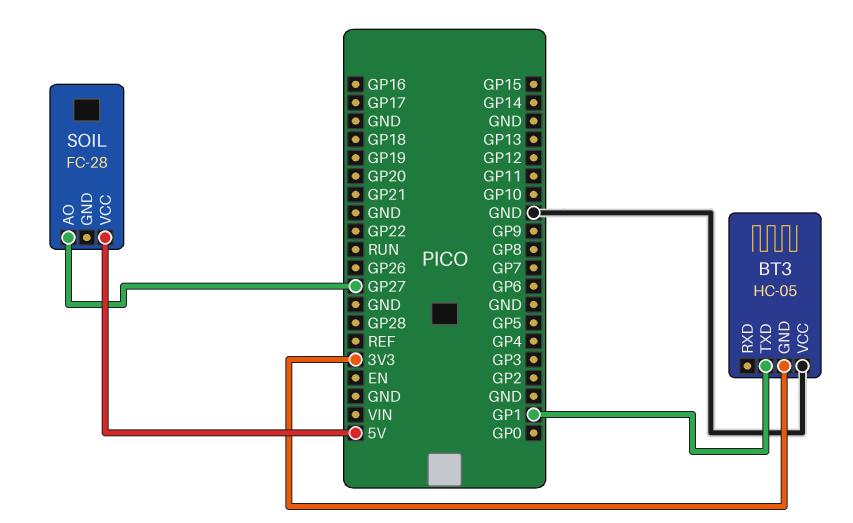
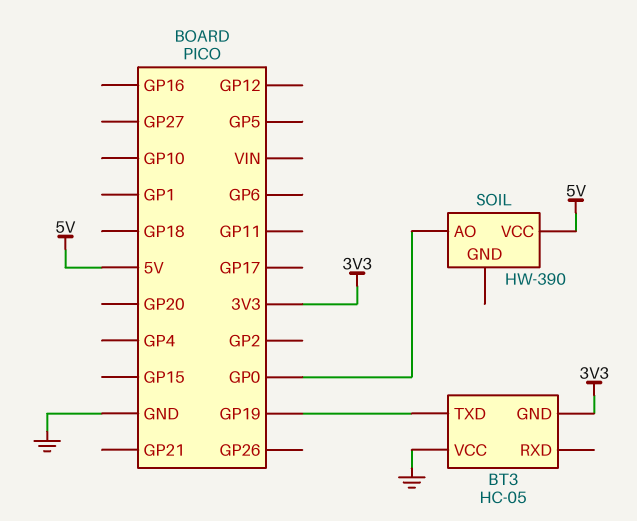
BT3 pin TXD: GP1 -> GP19
SOIL: FC-28 -> HW-390
SOIL pin AO: GP27 -> GP0

